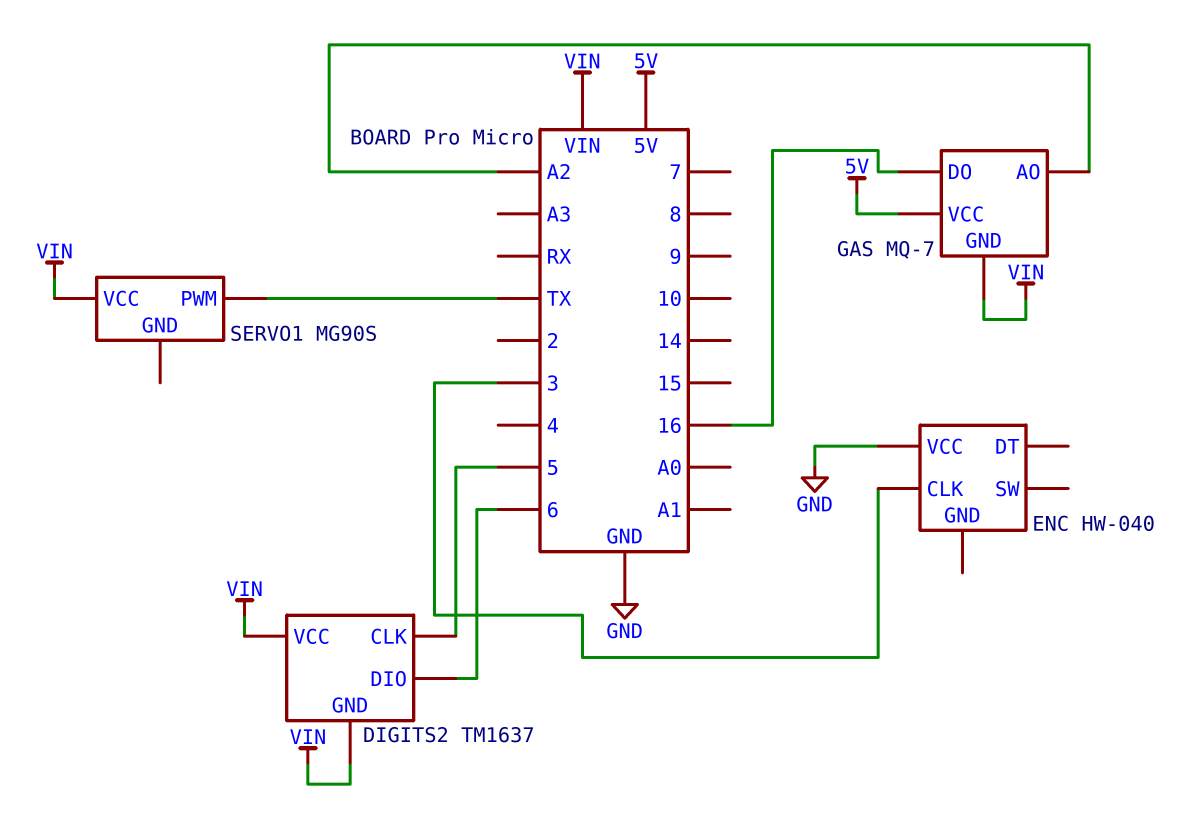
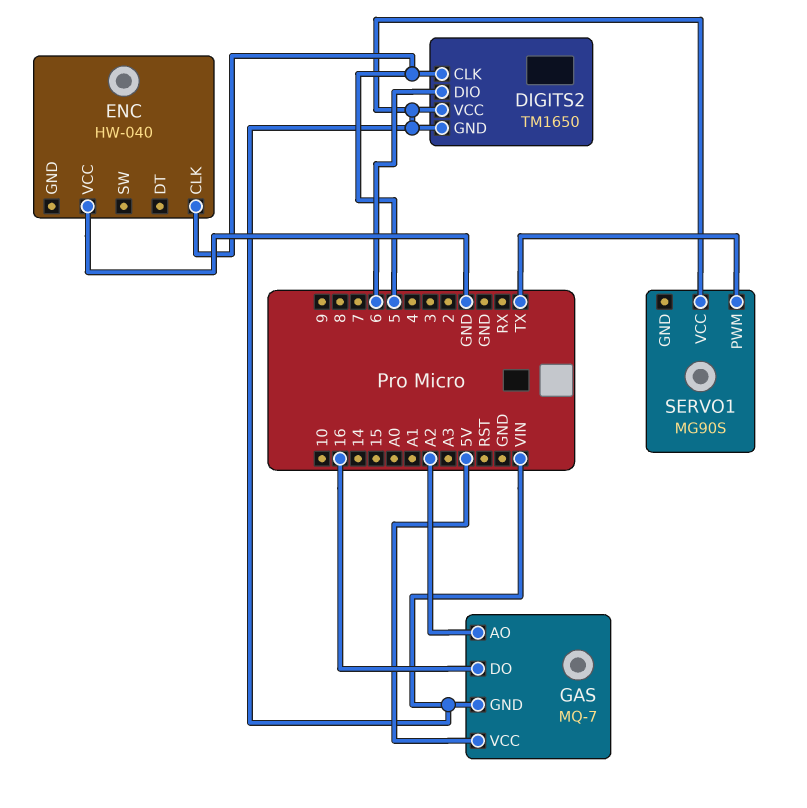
DIGITS2: TM1637 -> TM1650
ENC pin CLK: 3 -> 5

